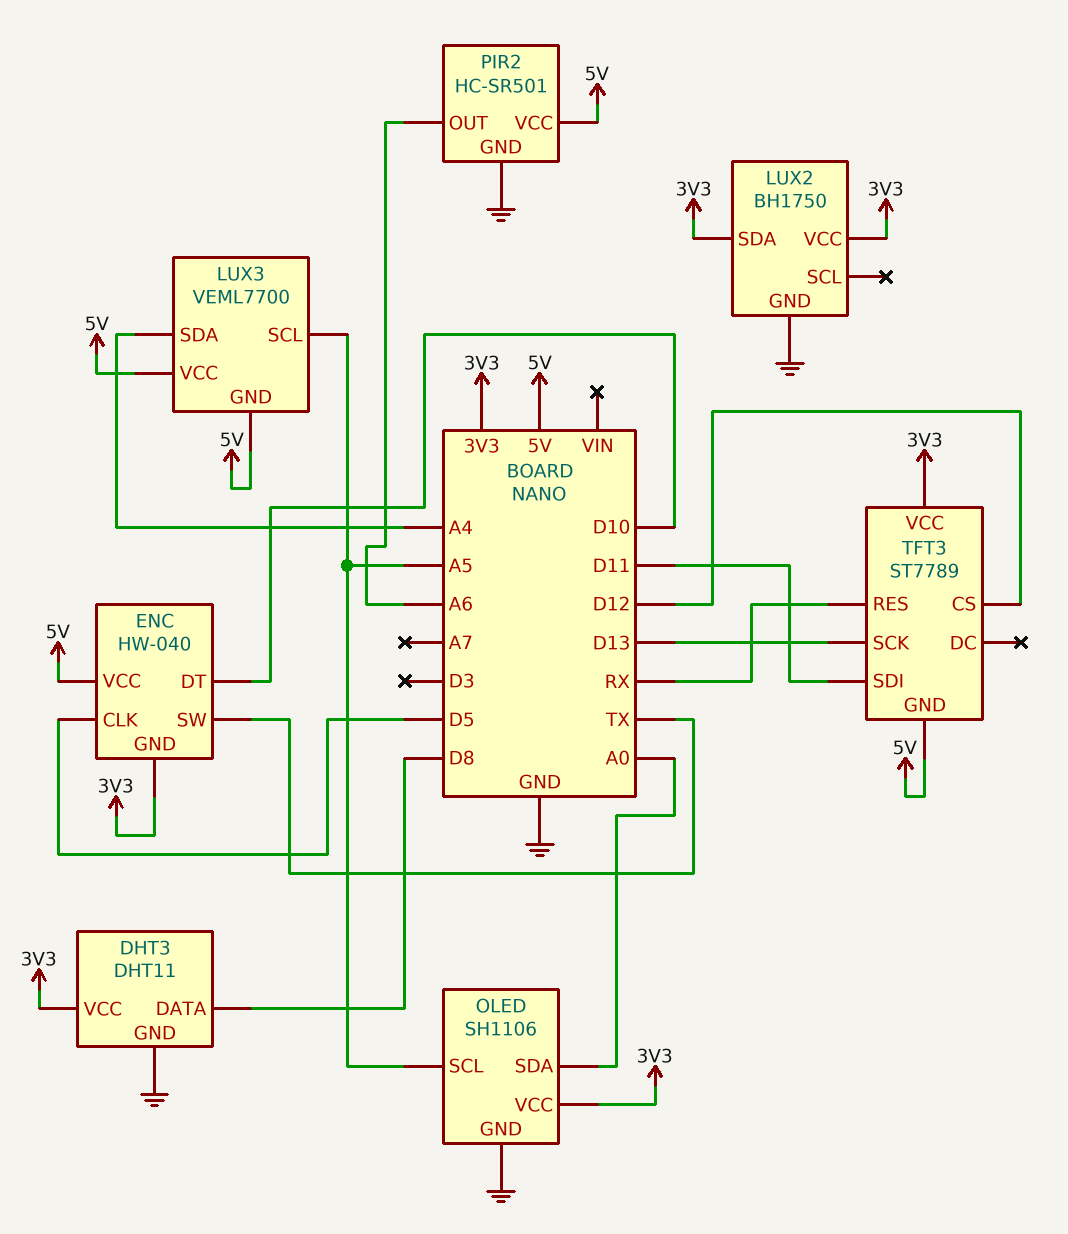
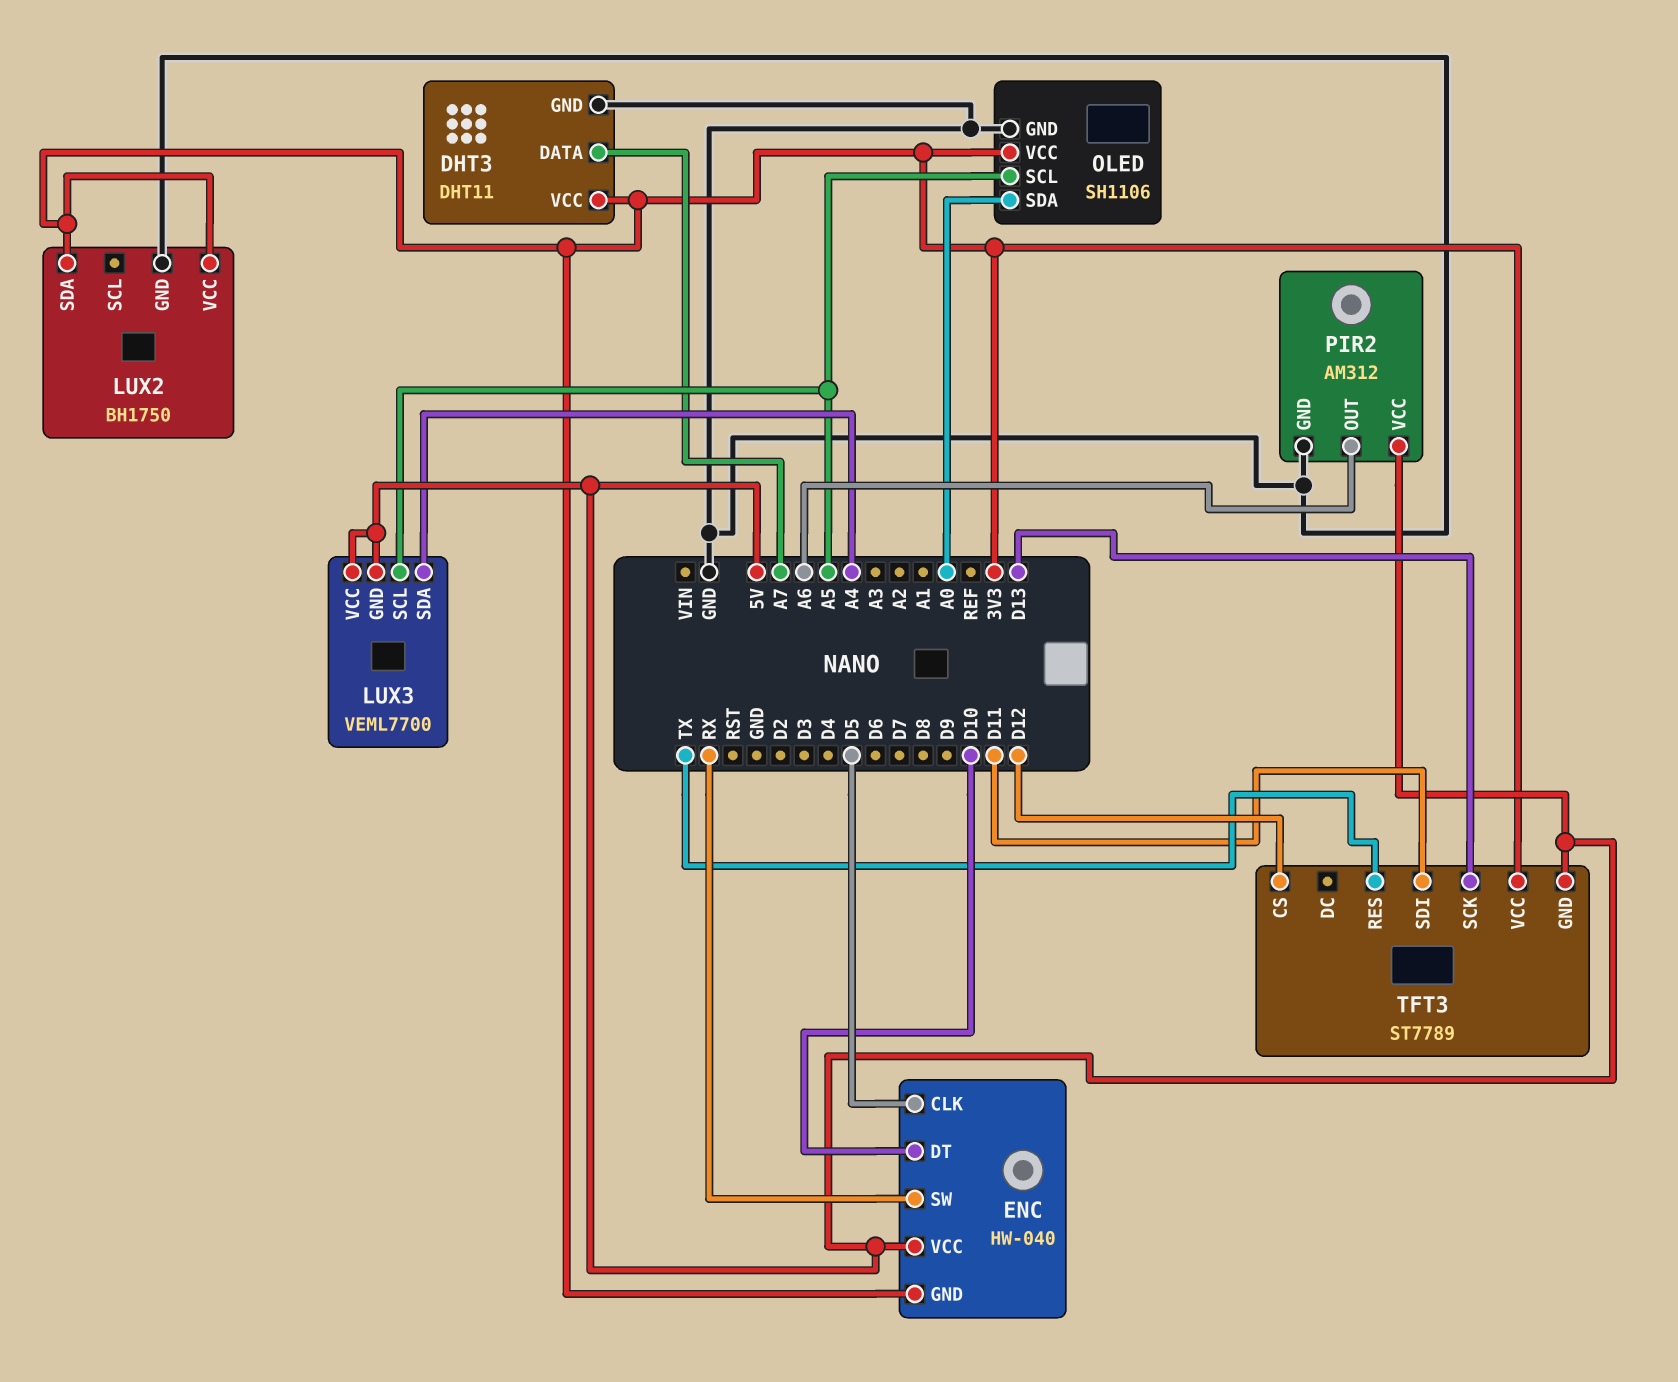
DHT3 pin DATA: D8 -> A7
ENC pin SW: TX -> RX
PIR2: HC-SR501 -> AM312
TFT3 pin RES: RX -> TX

